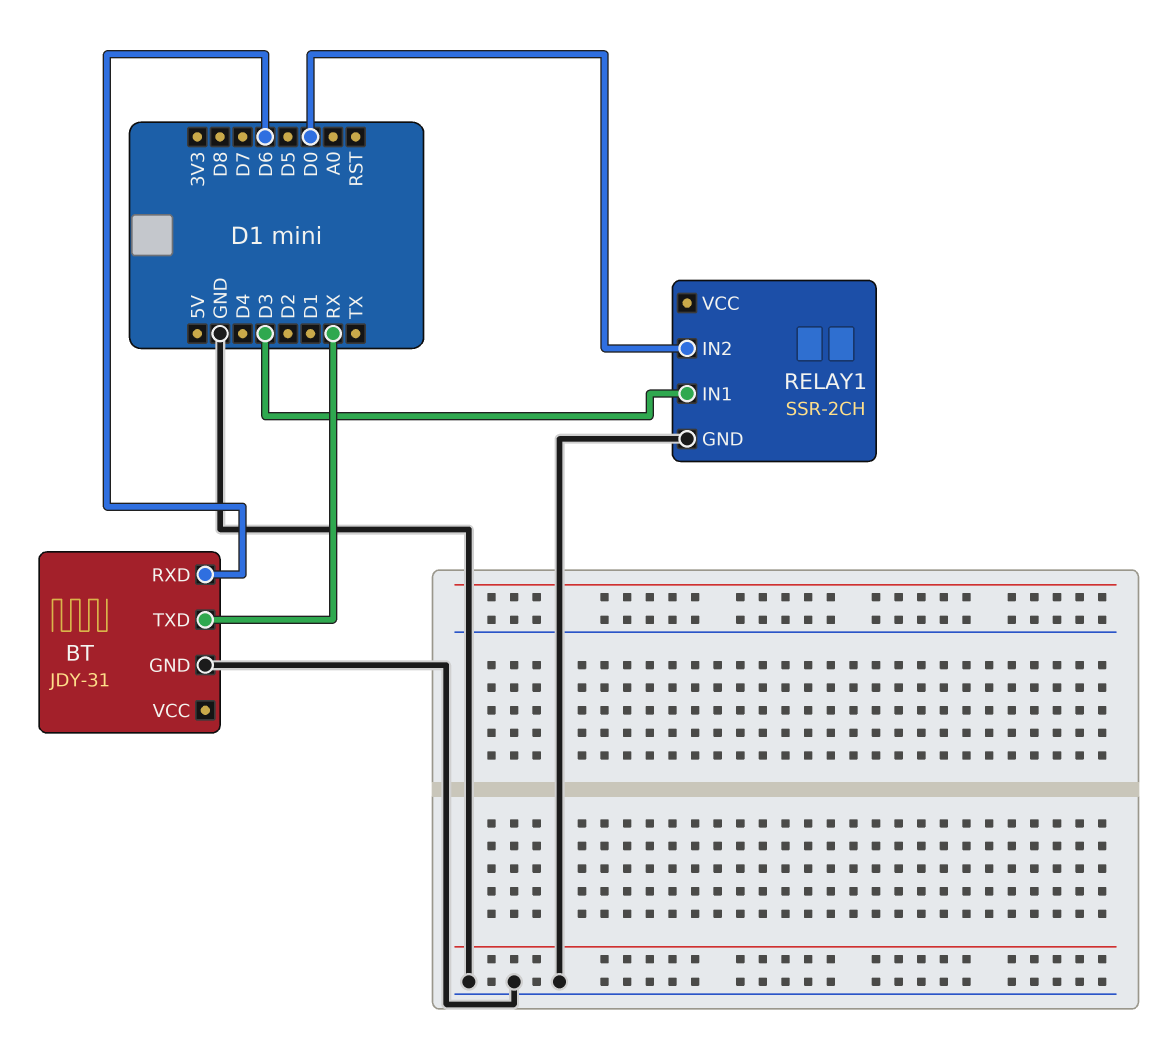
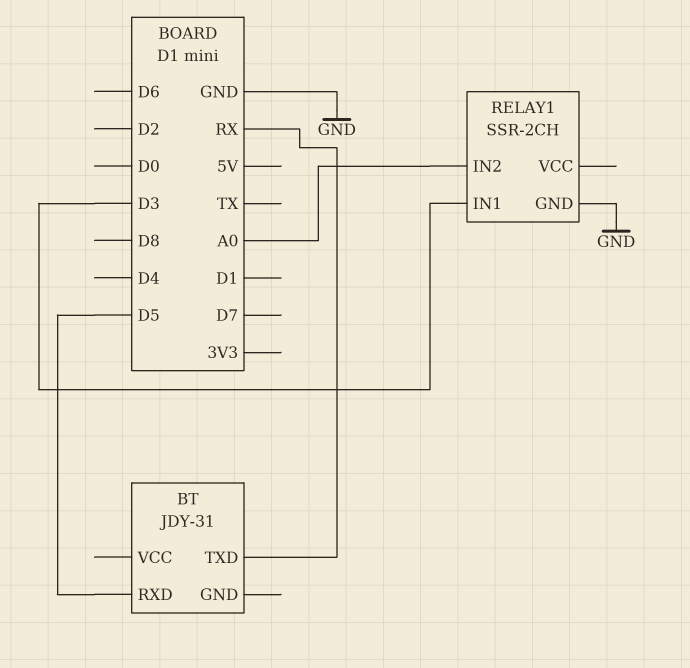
BT pin GND: GND -> none
BT pin RXD: D6 -> D5
RELAY1 pin IN2: D0 -> A0

